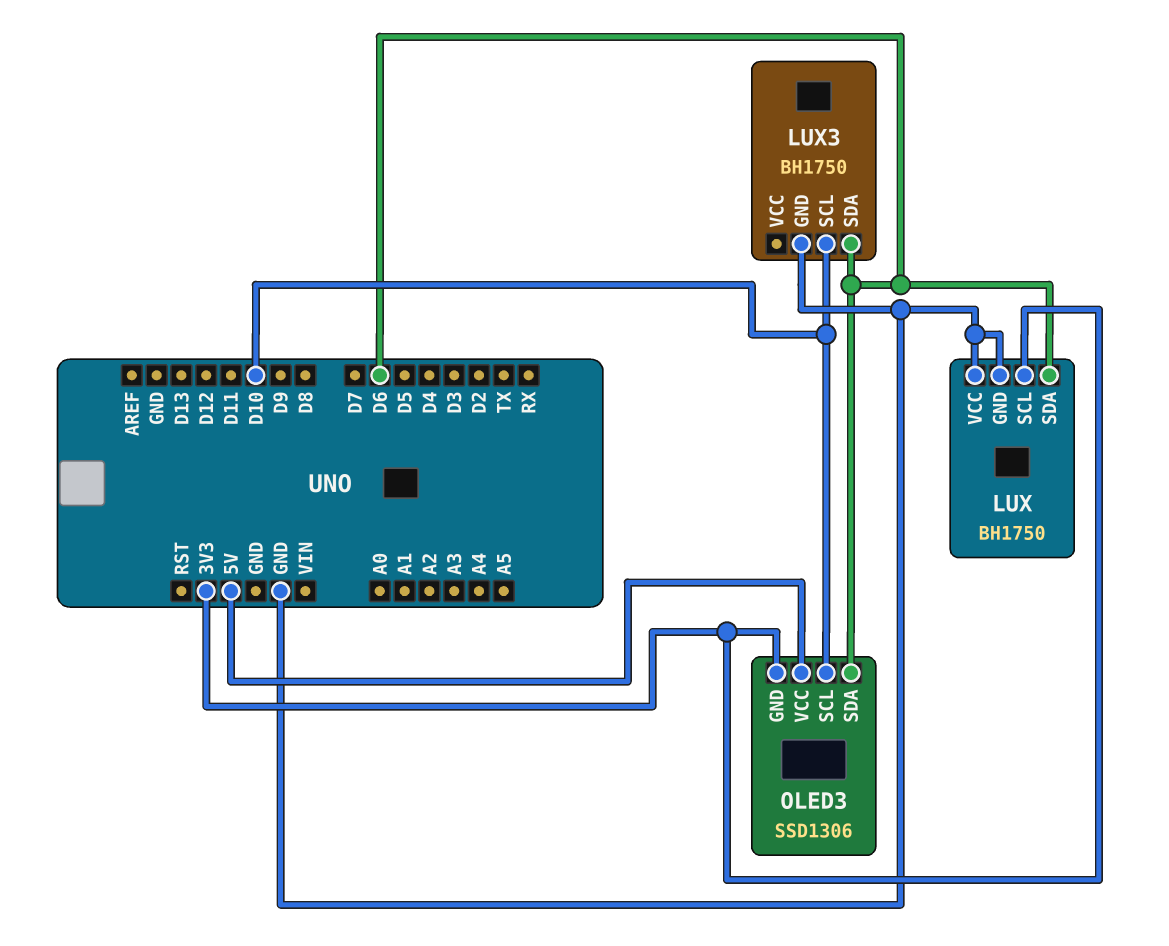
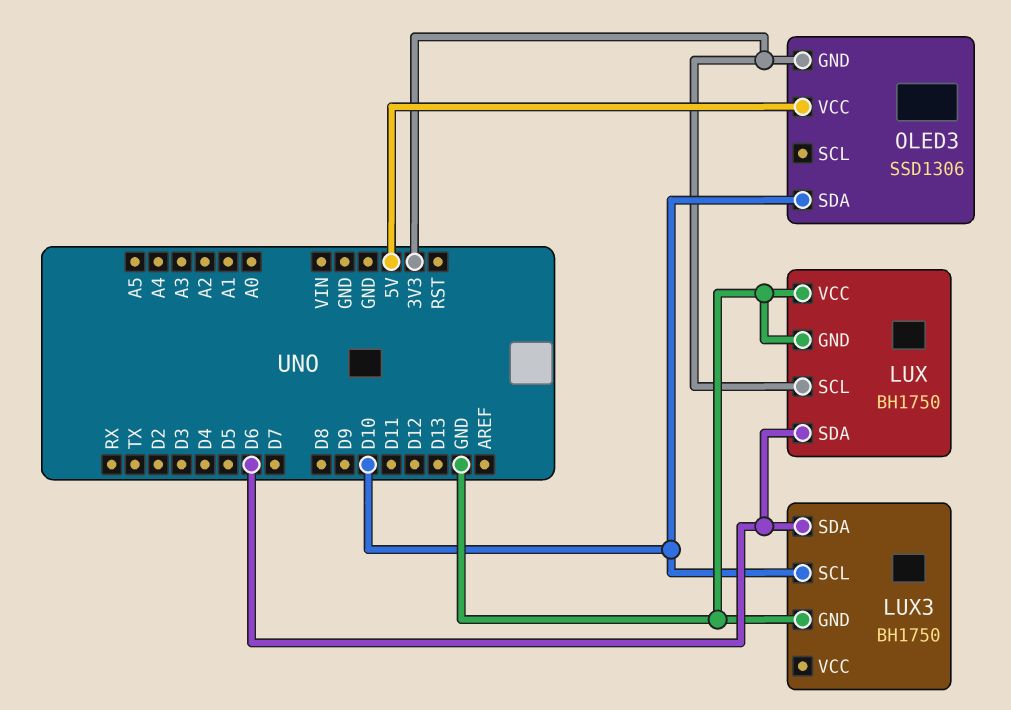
OLED3 pin SCL: D10 -> none
OLED3 pin SDA: D6 -> D10

